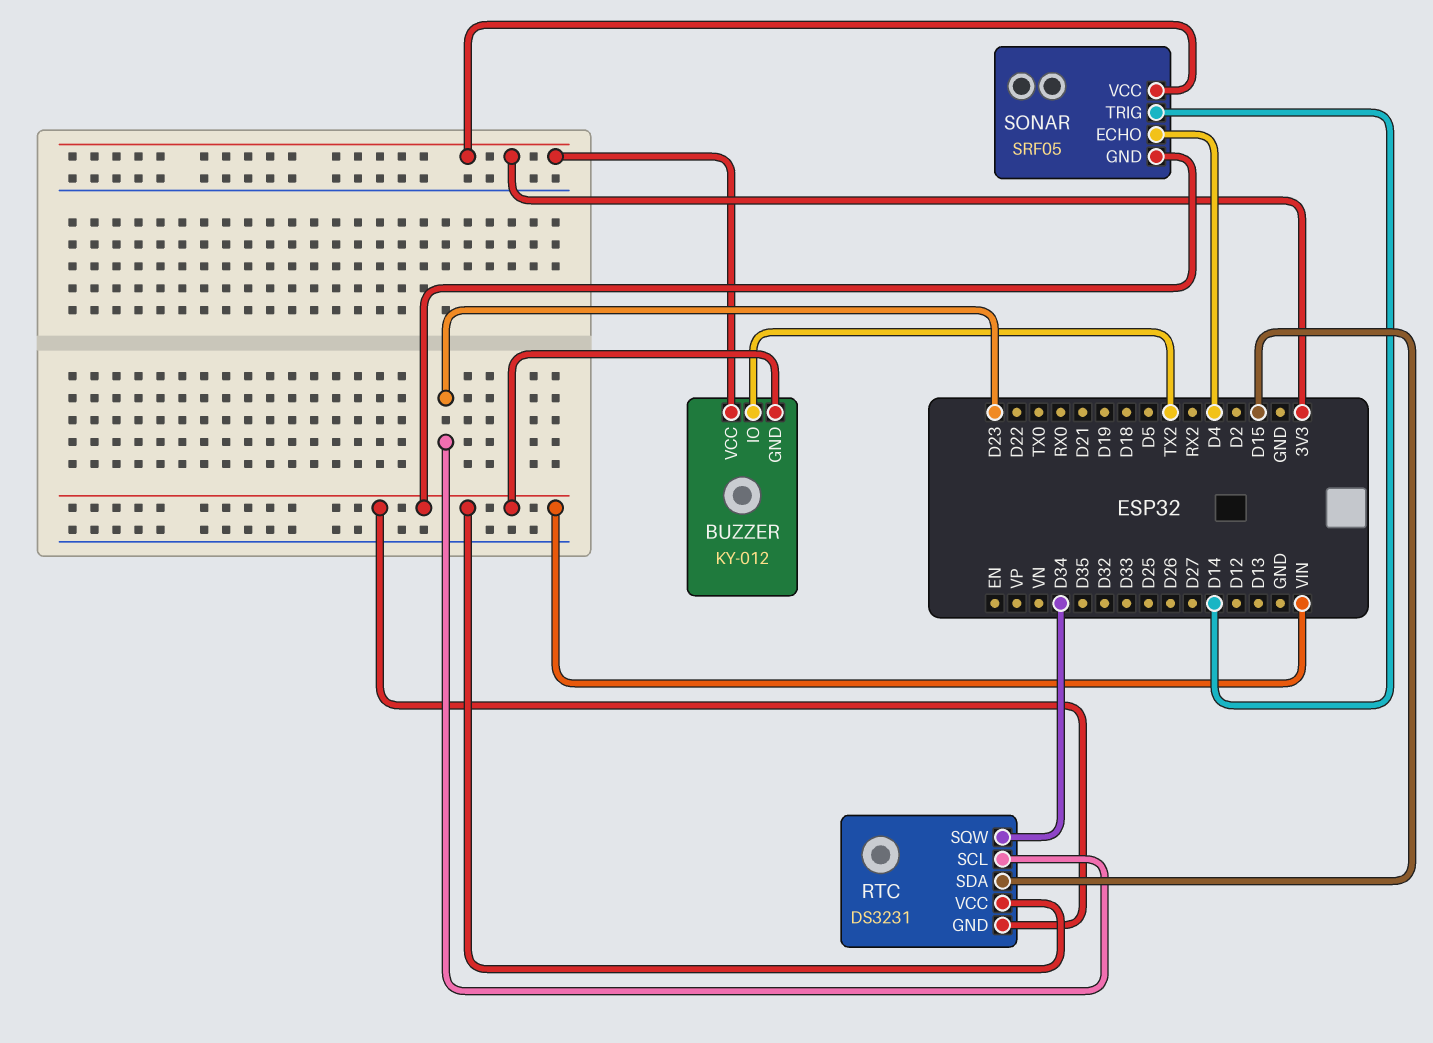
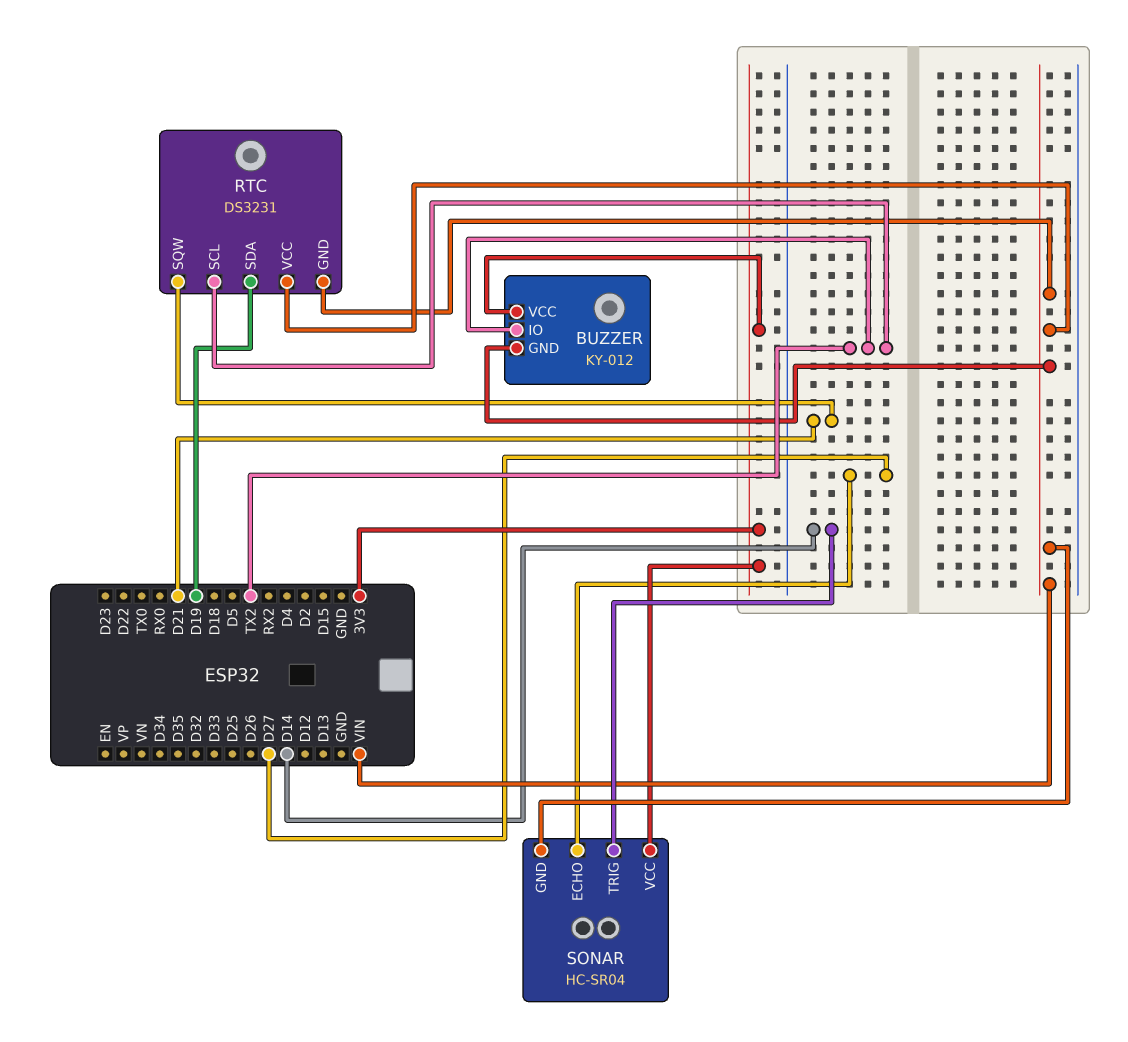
RTC pin SCL: D23 -> TX2
RTC pin SDA: D15 -> D19
RTC pin SQW: D34 -> D21
SONAR: SRF05 -> HC-SR04
SONAR pin ECHO: D4 -> D27

